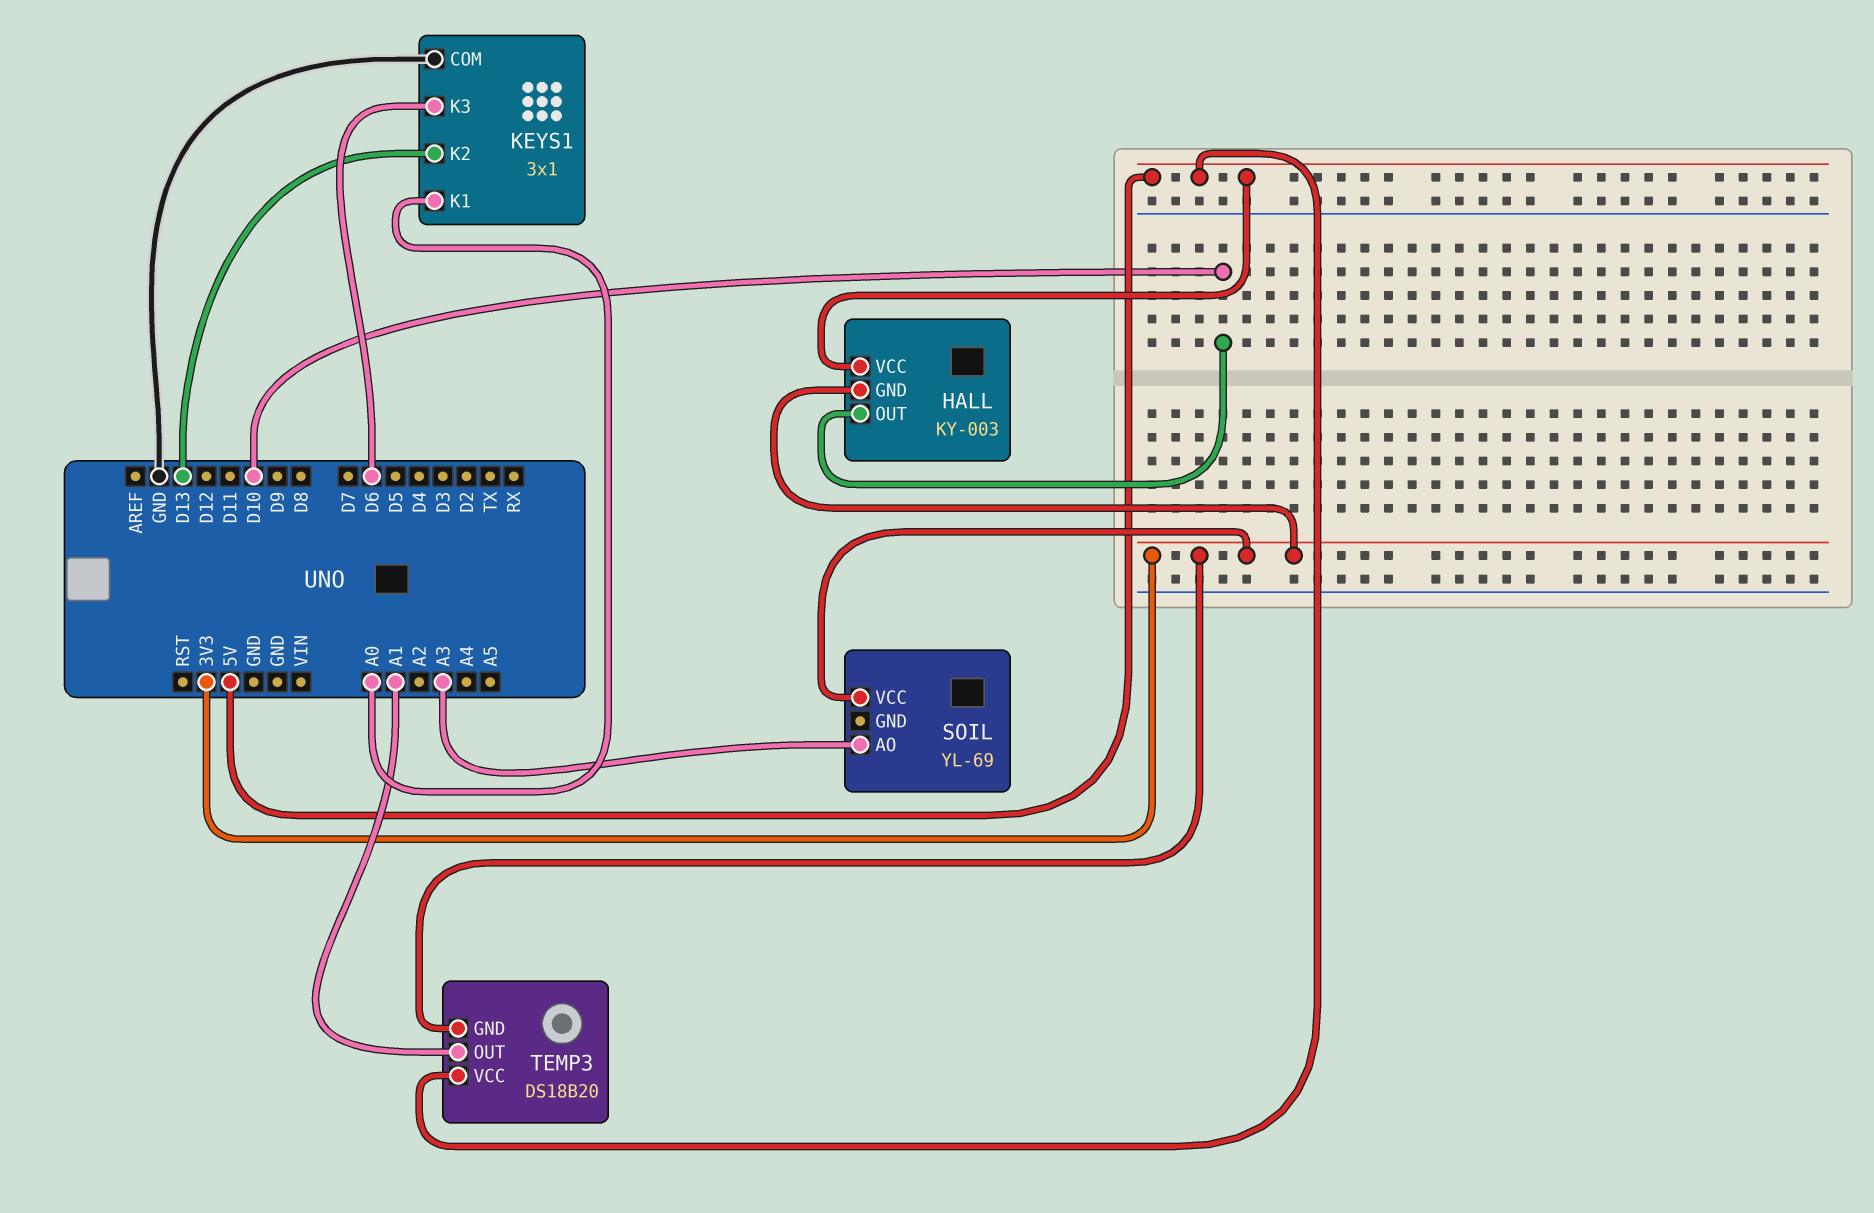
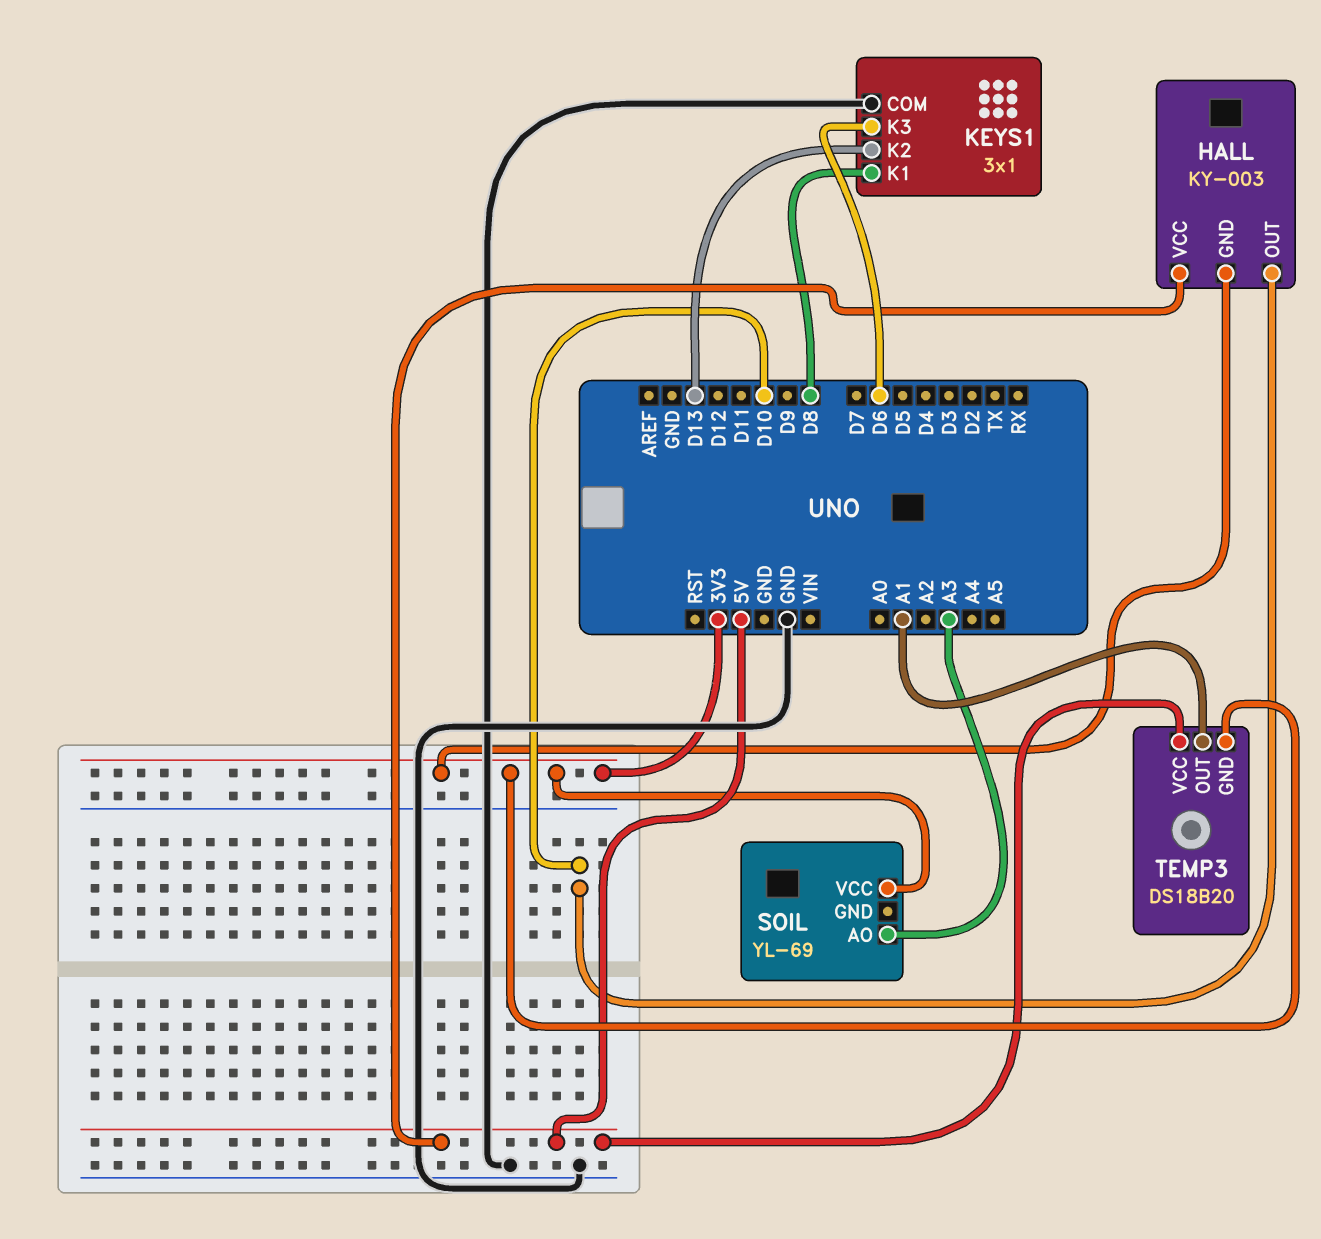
KEYS1 pin K1: A0 -> D8

